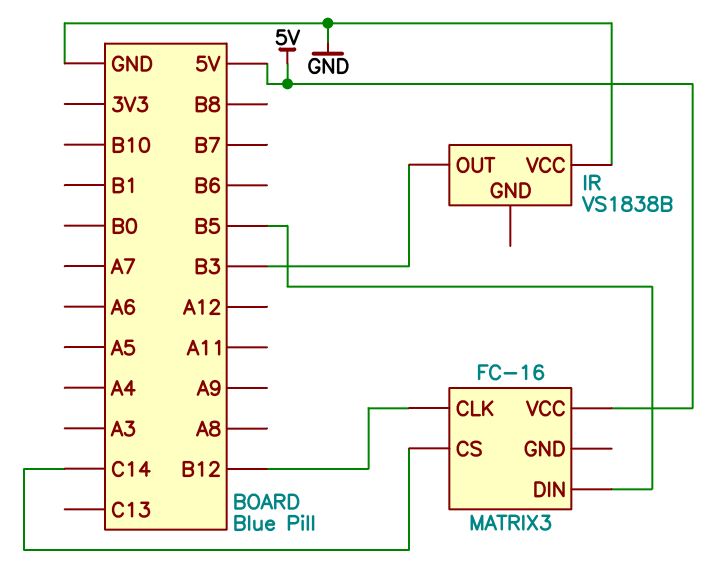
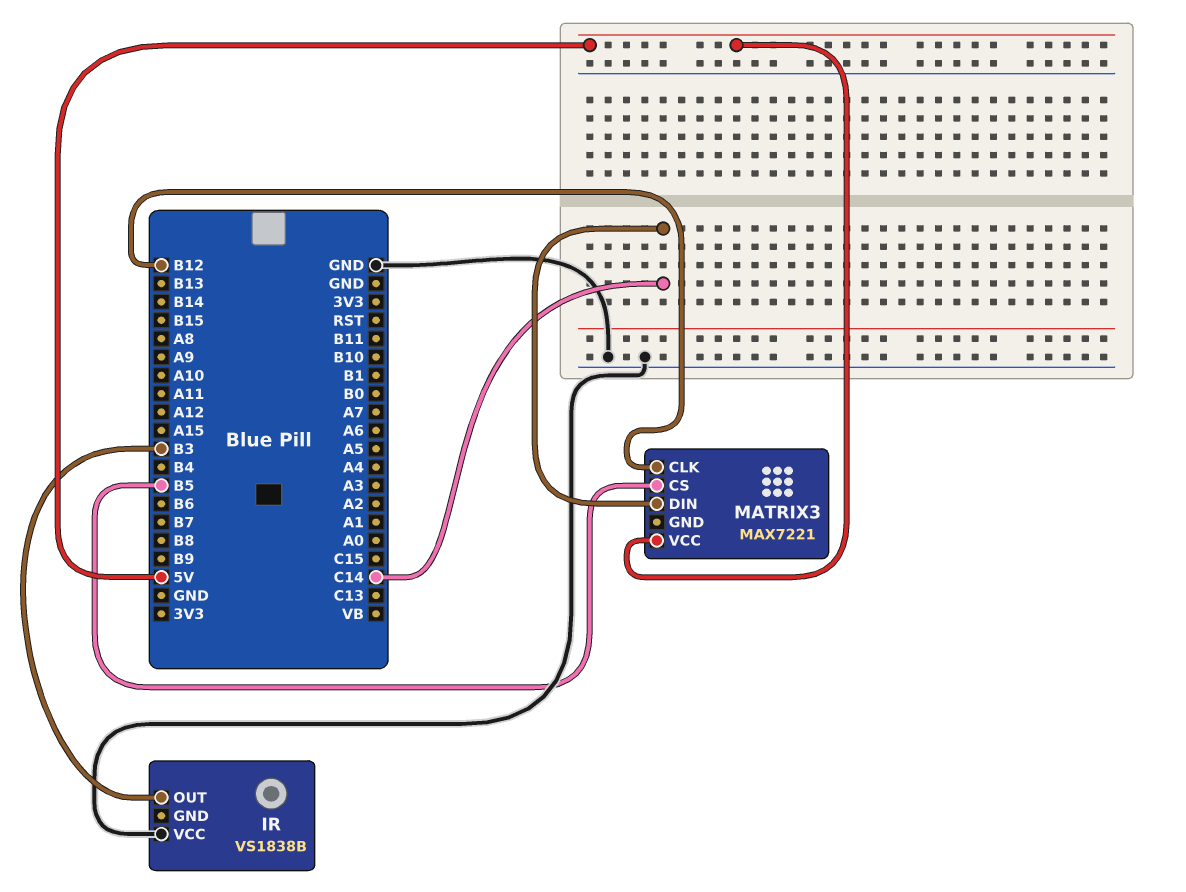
MATRIX3: FC-16 -> MAX7221
MATRIX3 pin CS: C14 -> B5
MATRIX3 pin DIN: B5 -> C14

